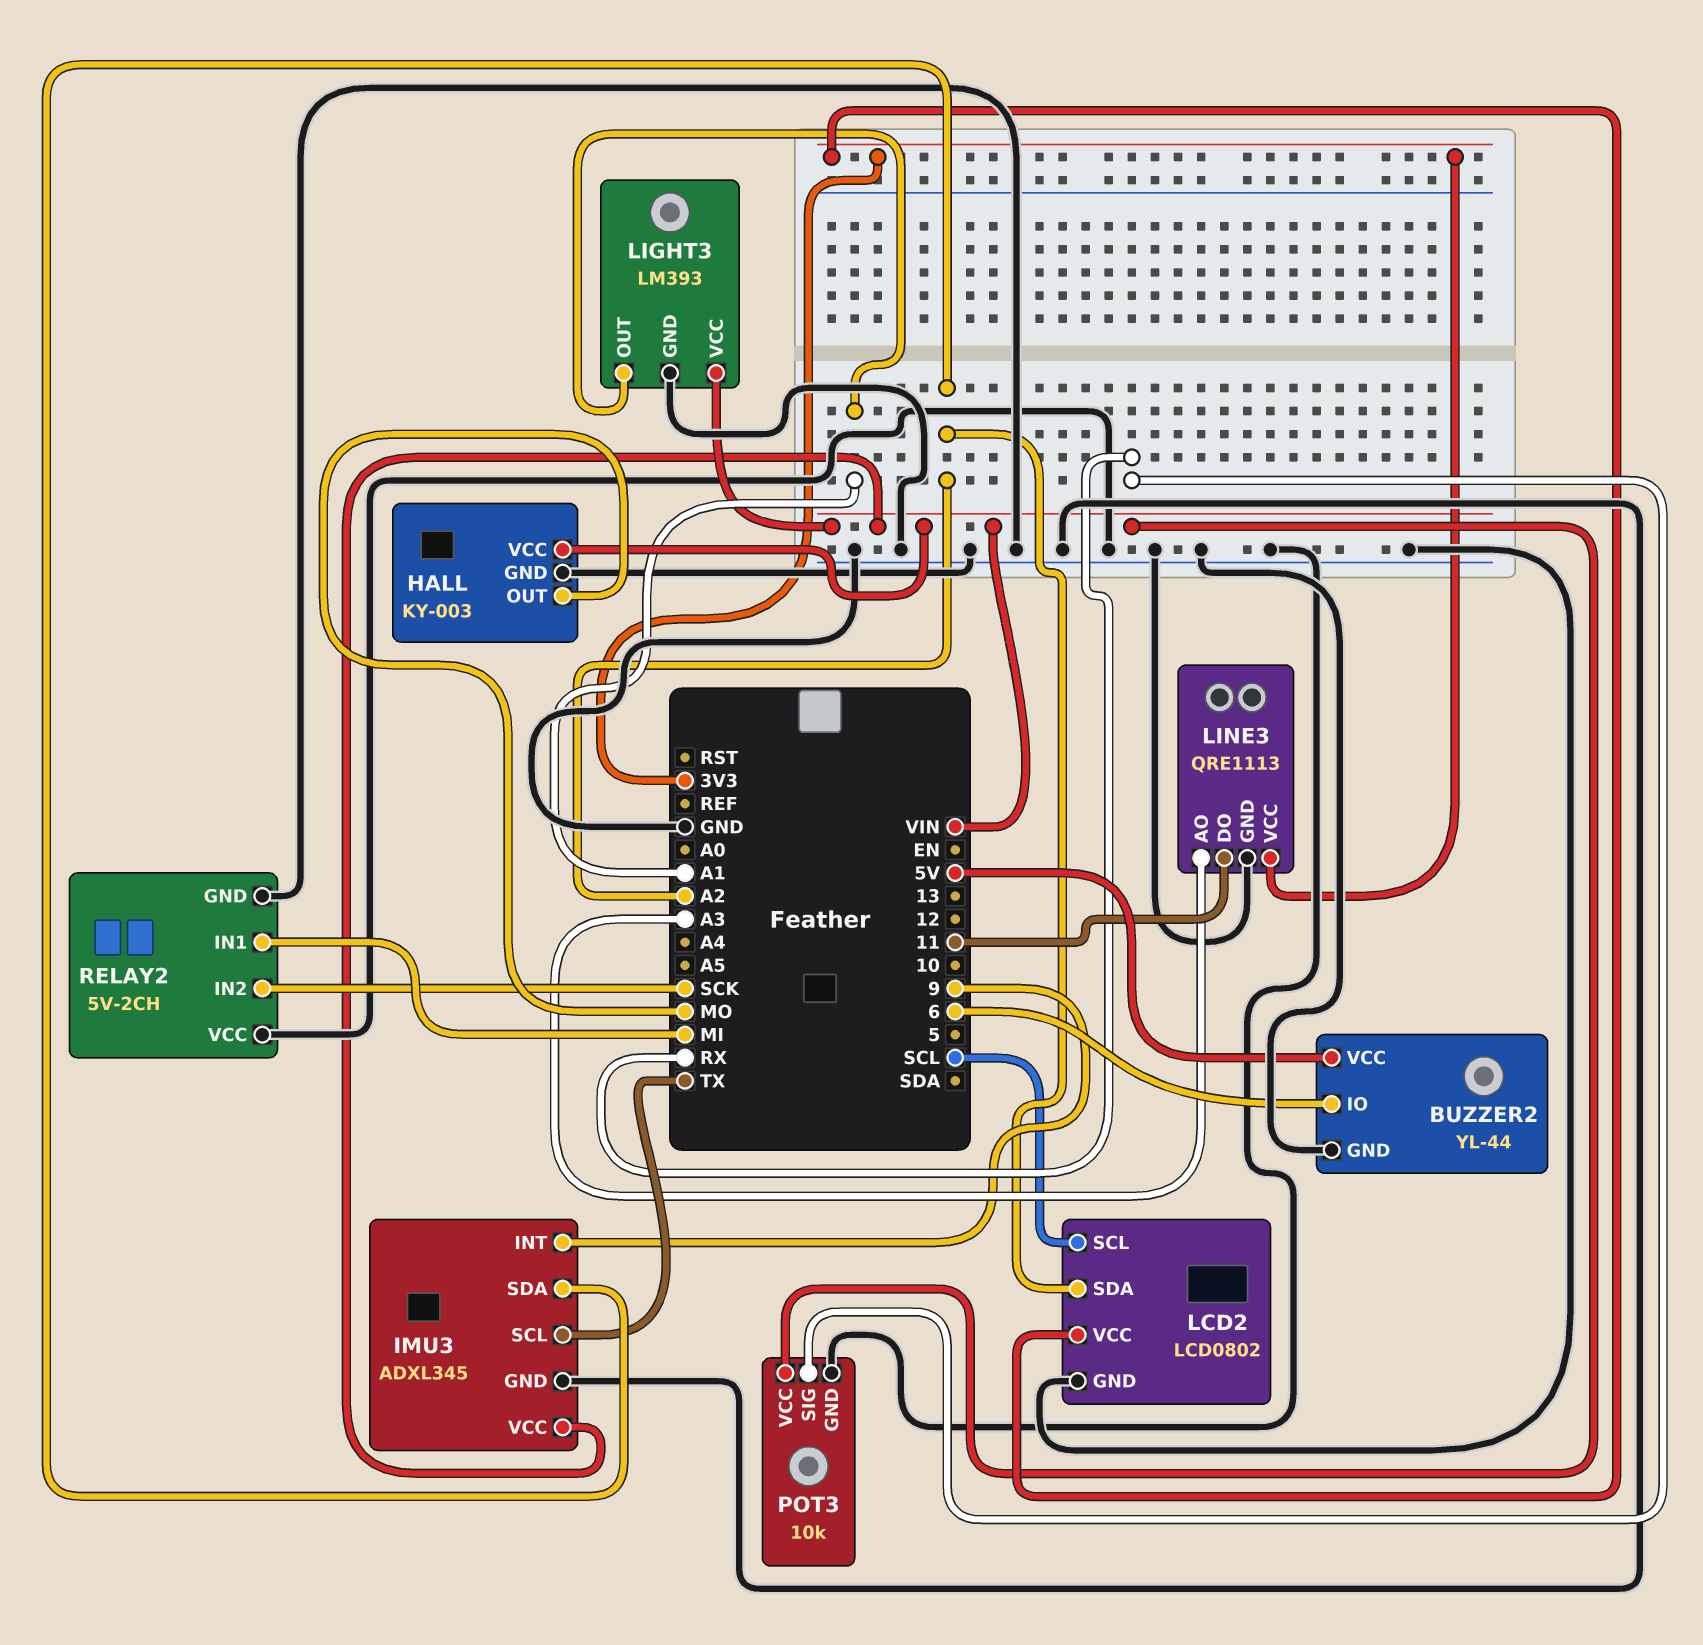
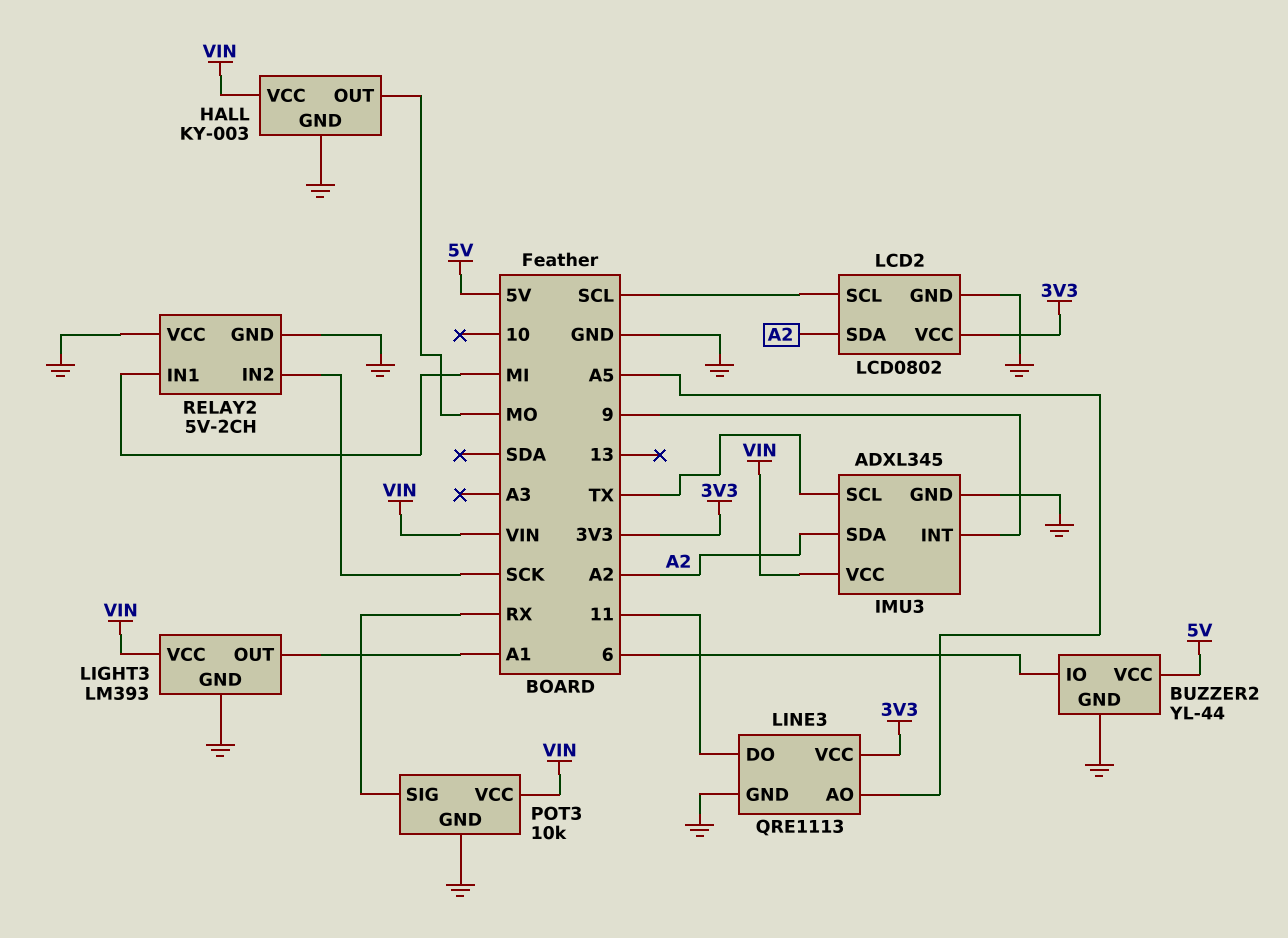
LINE3 pin AO: A3 -> A5

